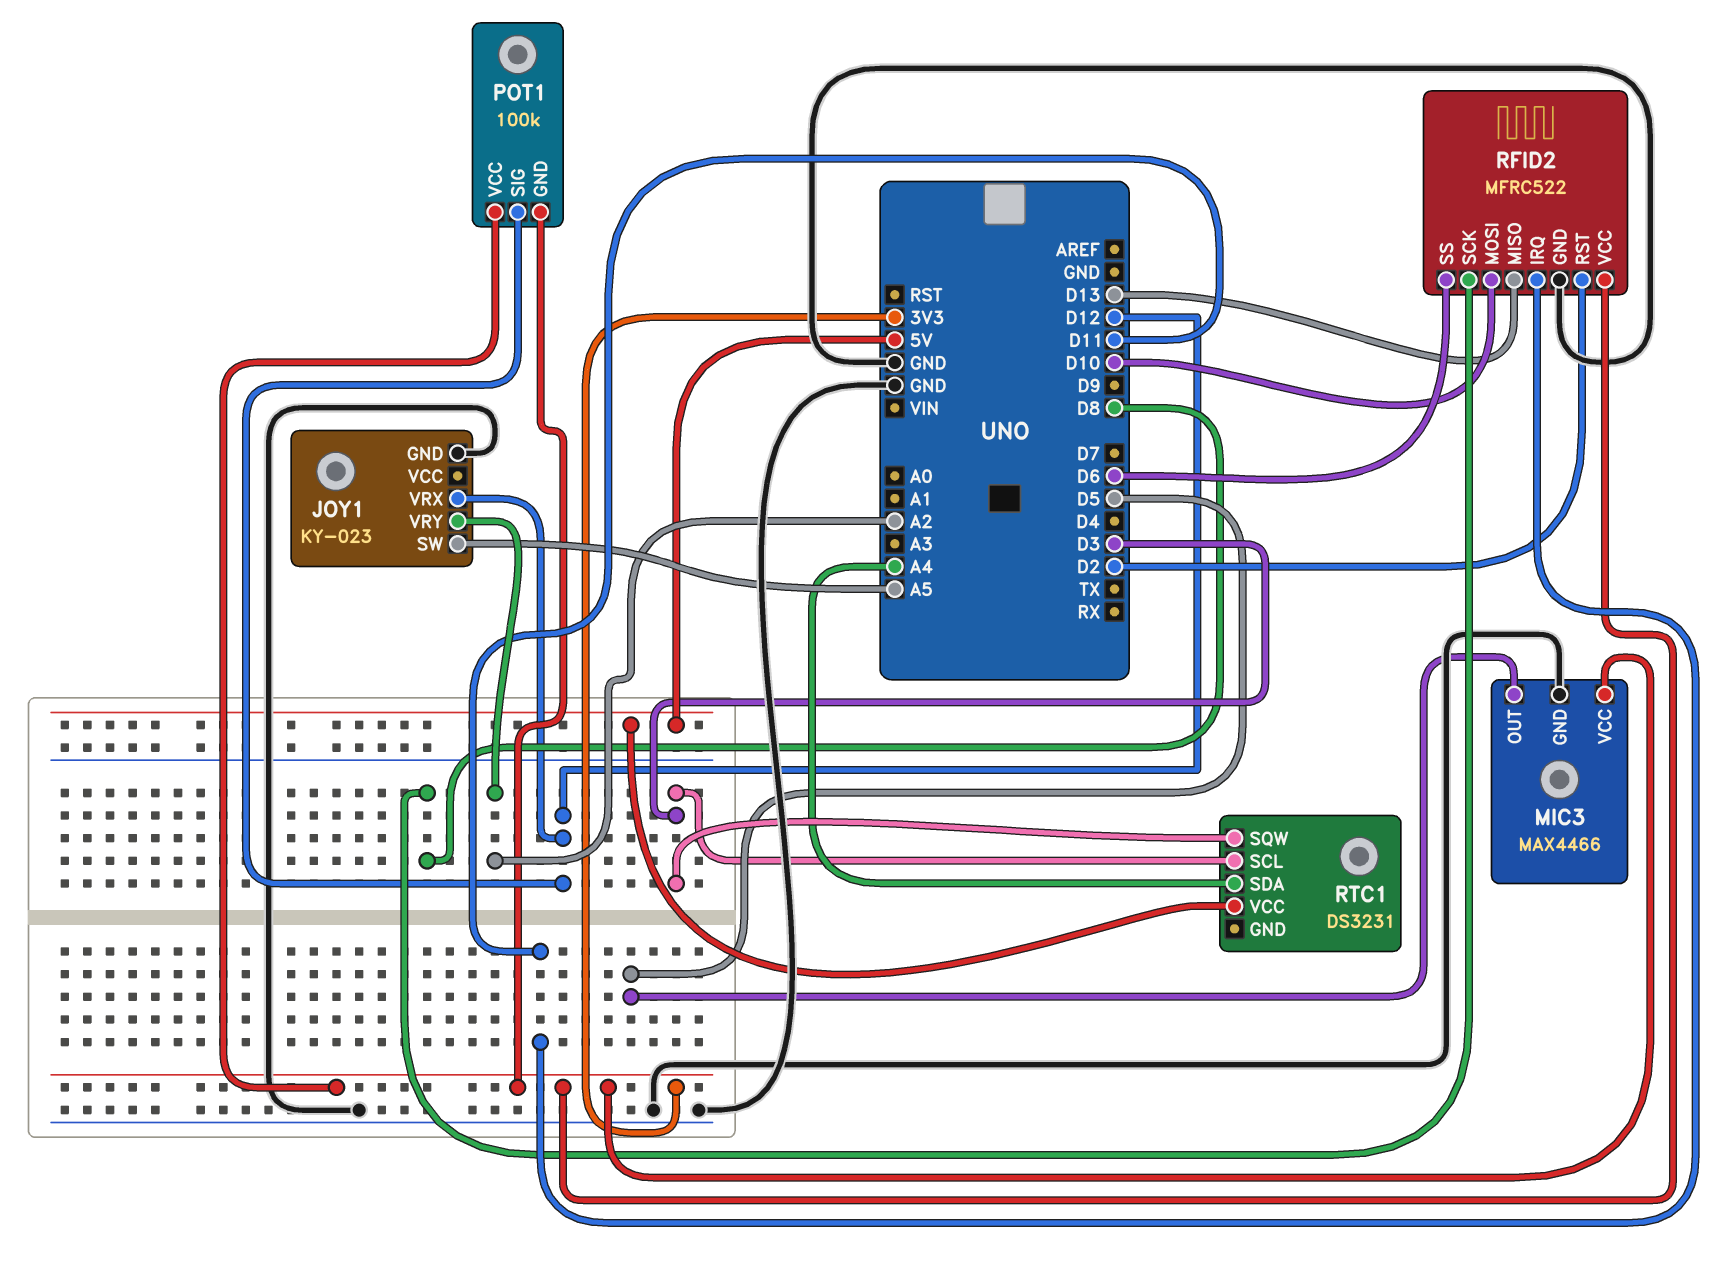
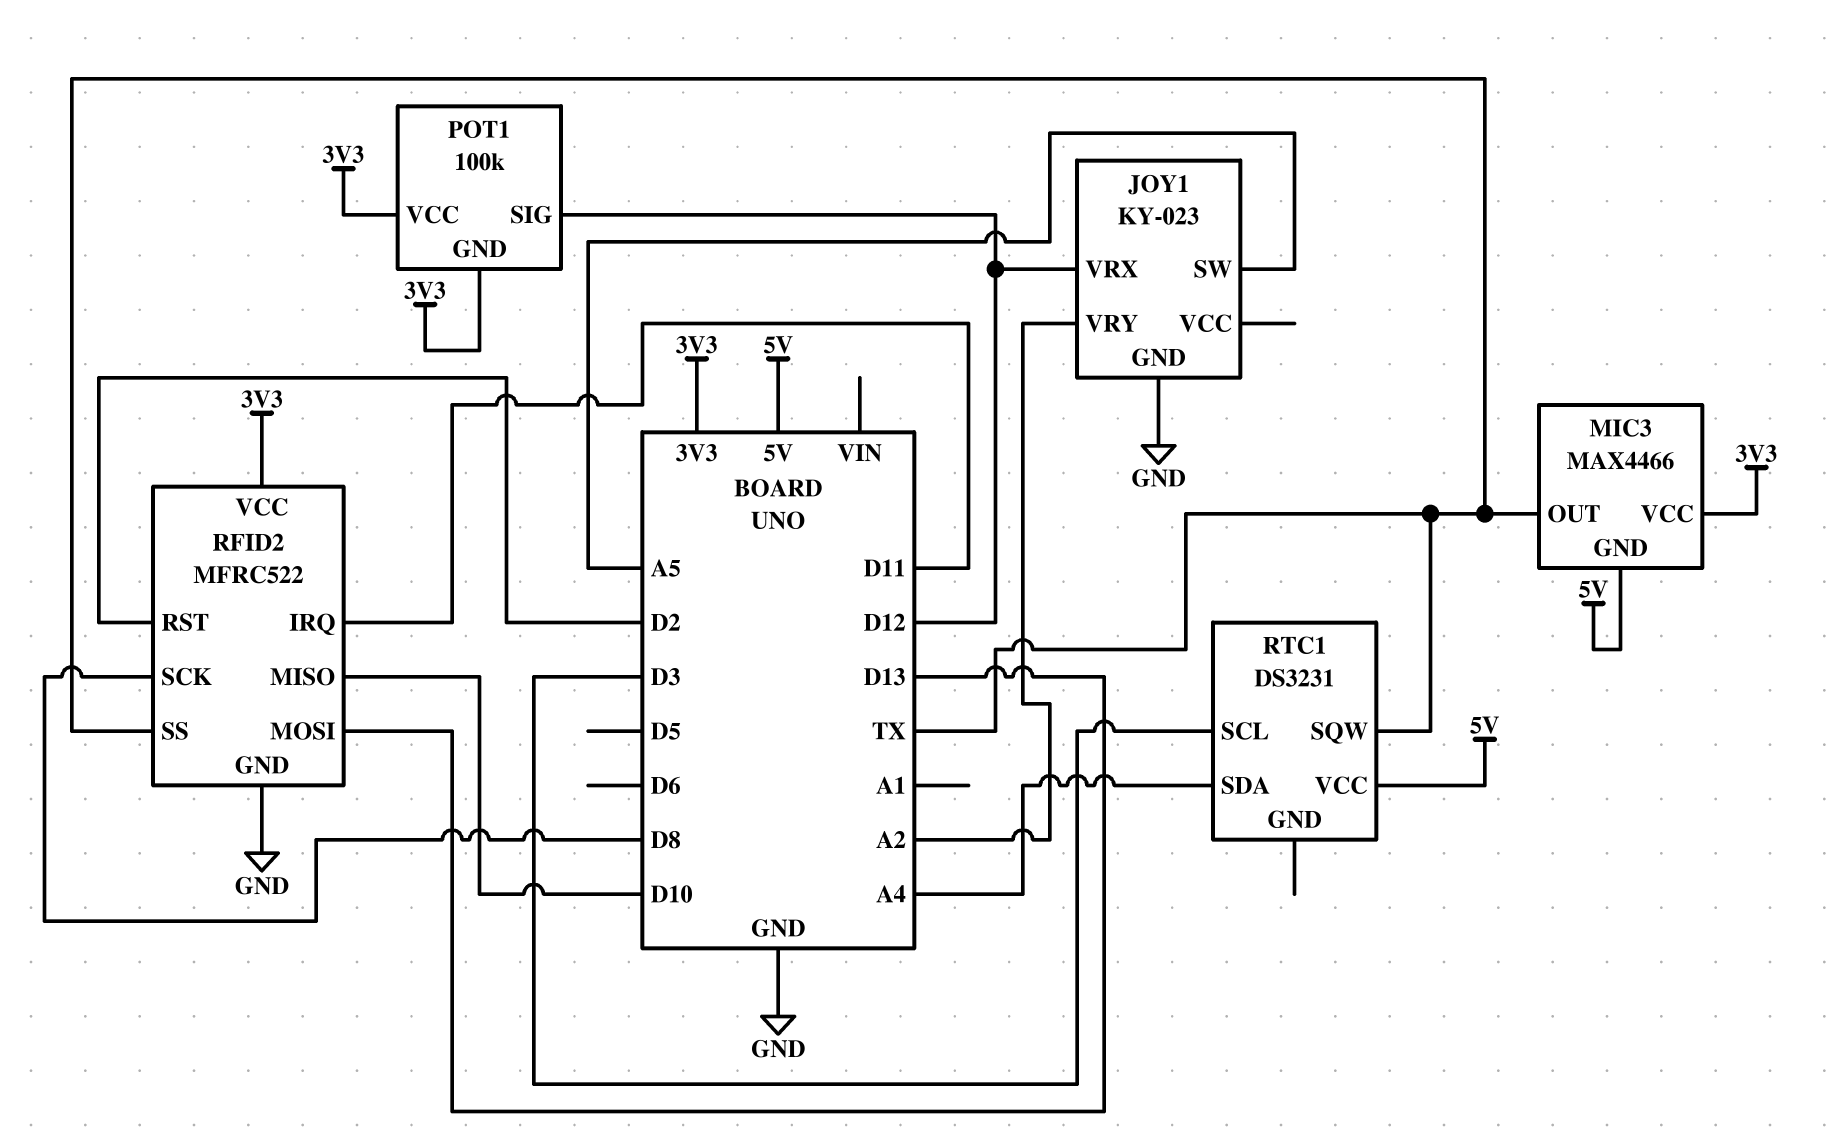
MIC3 pin GND: GND -> 5V
MIC3 pin OUT: D5 -> TX
RFID2 pin MISO: D13 -> D10
RFID2 pin MOSI: D10 -> D13
RFID2 pin SS: D6 -> TX
RTC1 pin SQW: D3 -> TX

